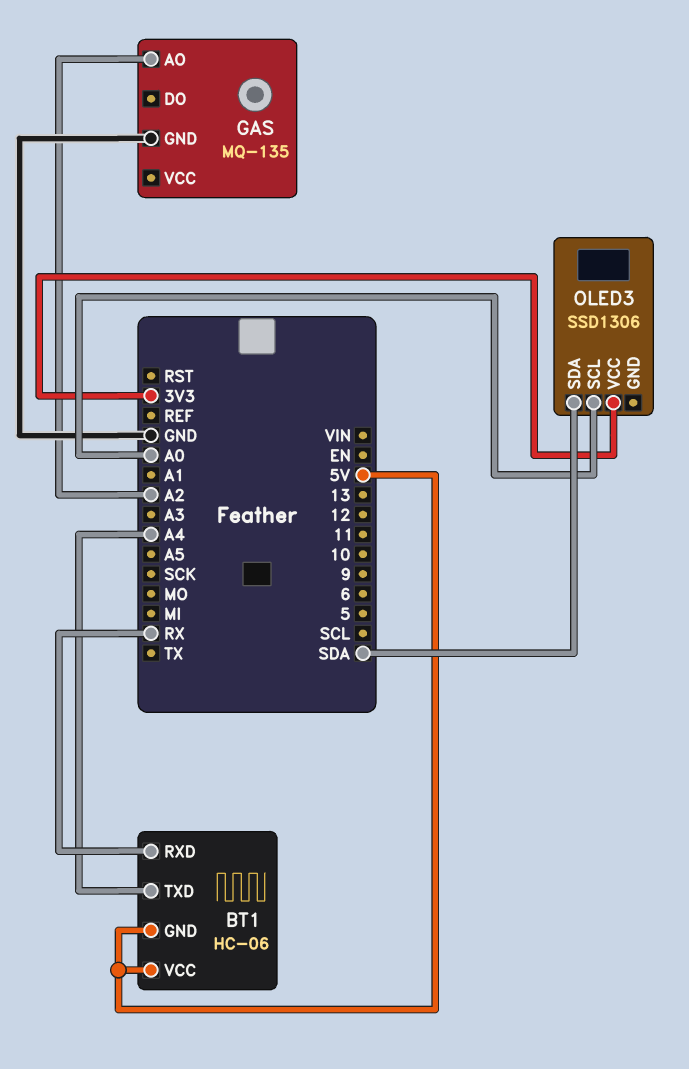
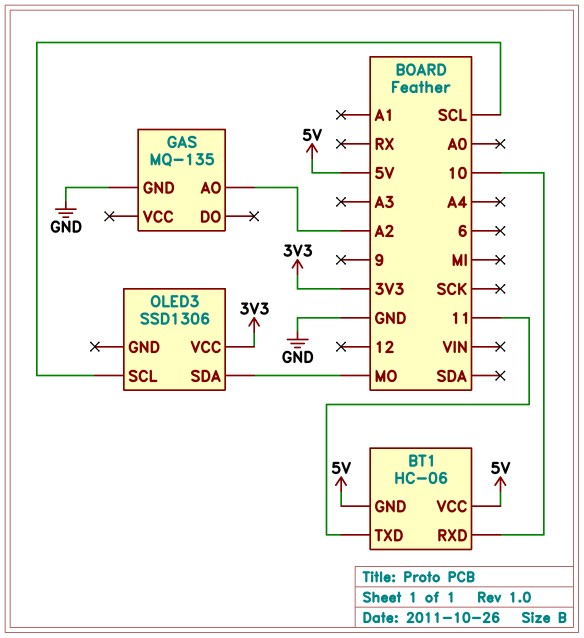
BT1 pin RXD: RX -> 10
BT1 pin TXD: A4 -> 11
OLED3 pin SCL: A0 -> SCL
OLED3 pin SDA: SDA -> MO

